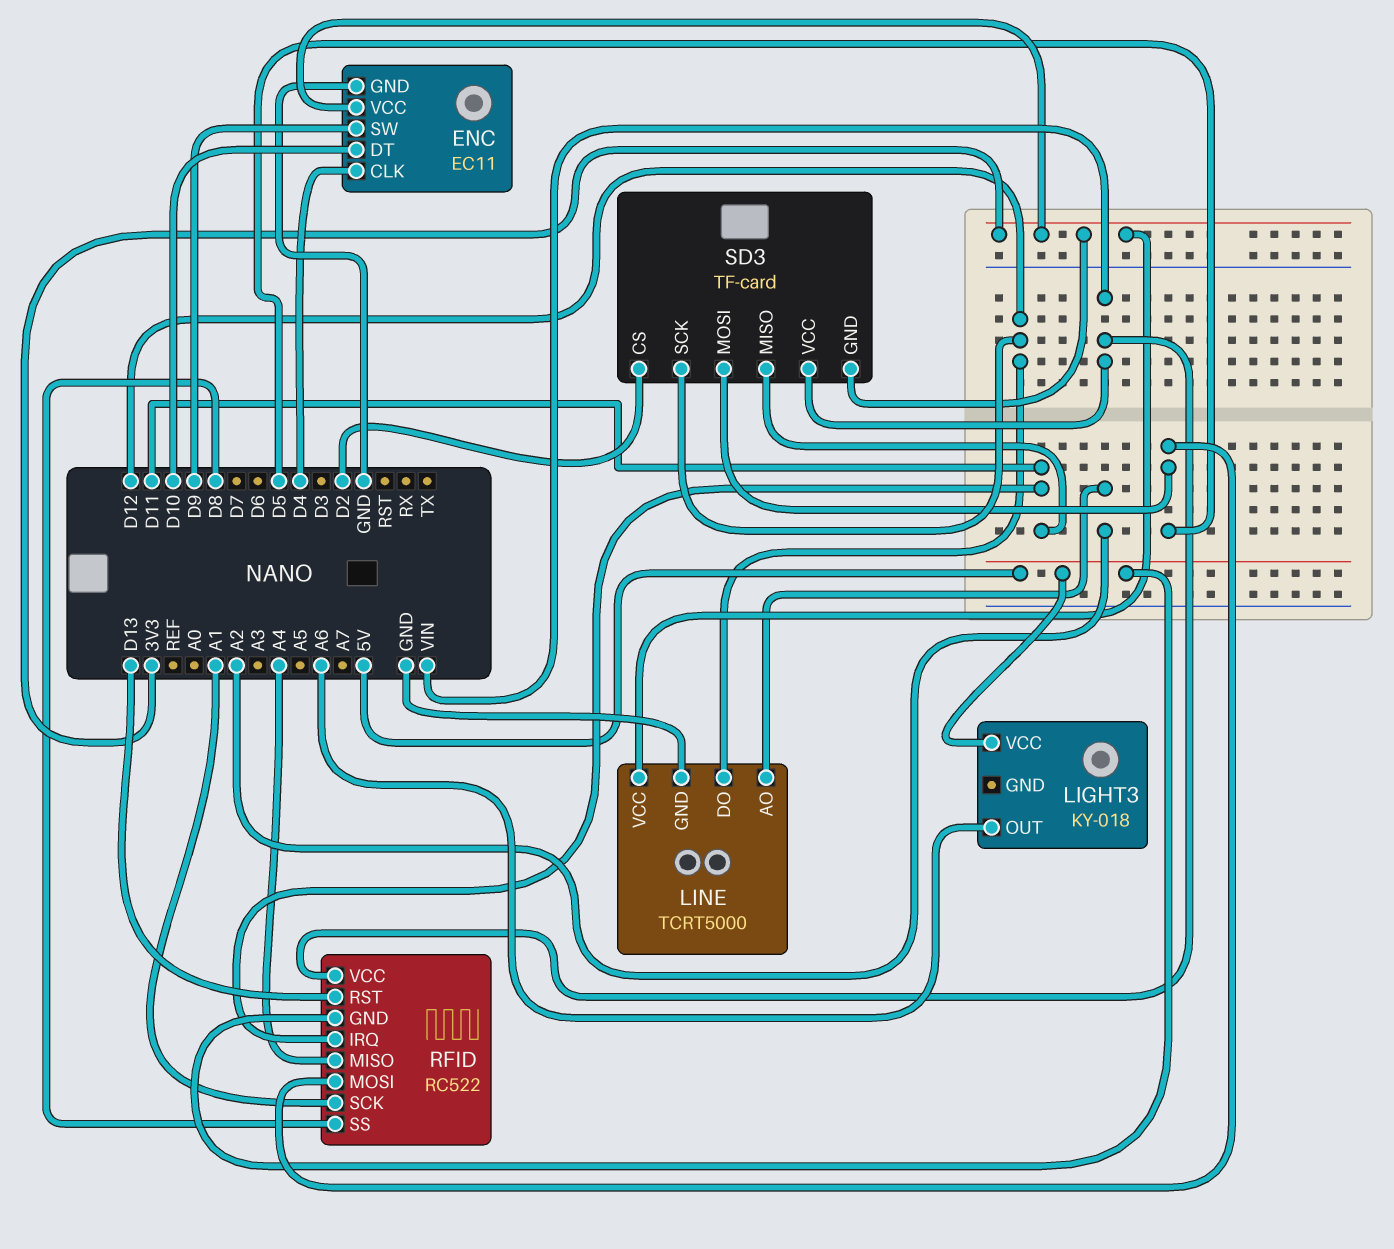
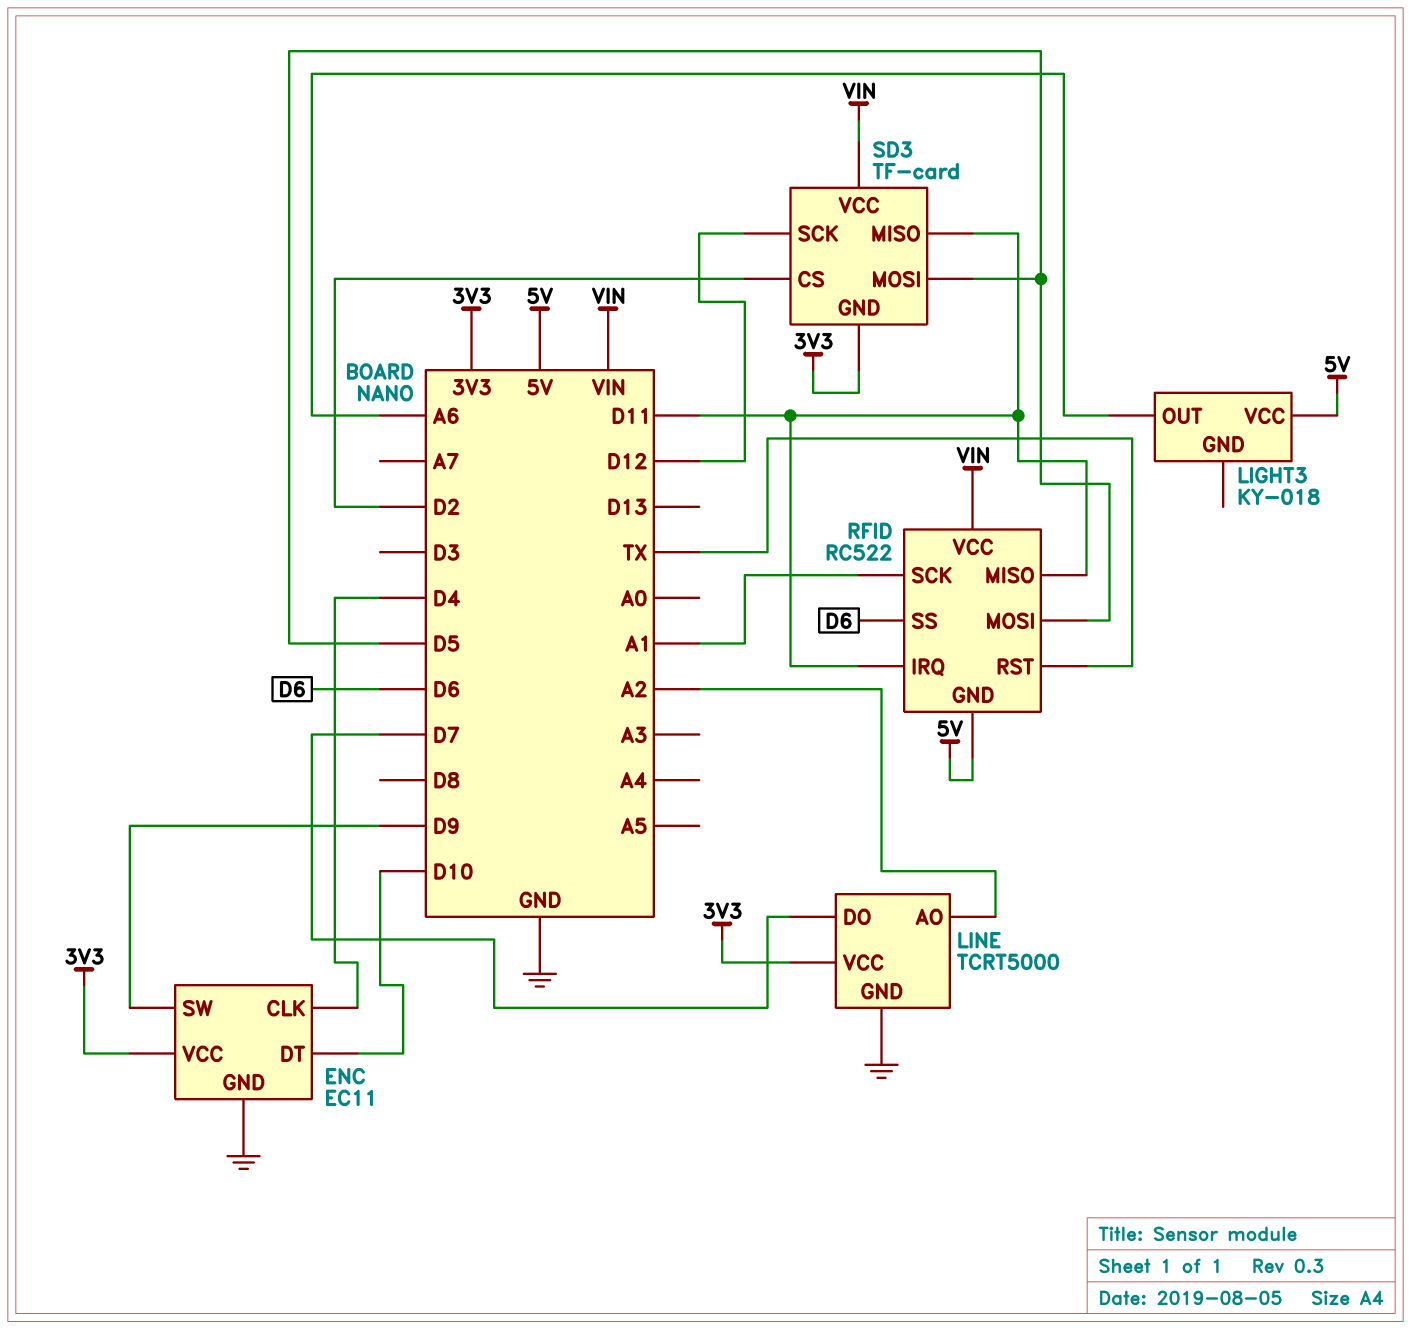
LINE pin DO: D12 -> D7
RFID pin MISO: A4 -> D11
RFID pin RST: D13 -> TX
RFID pin SS: D8 -> D6

